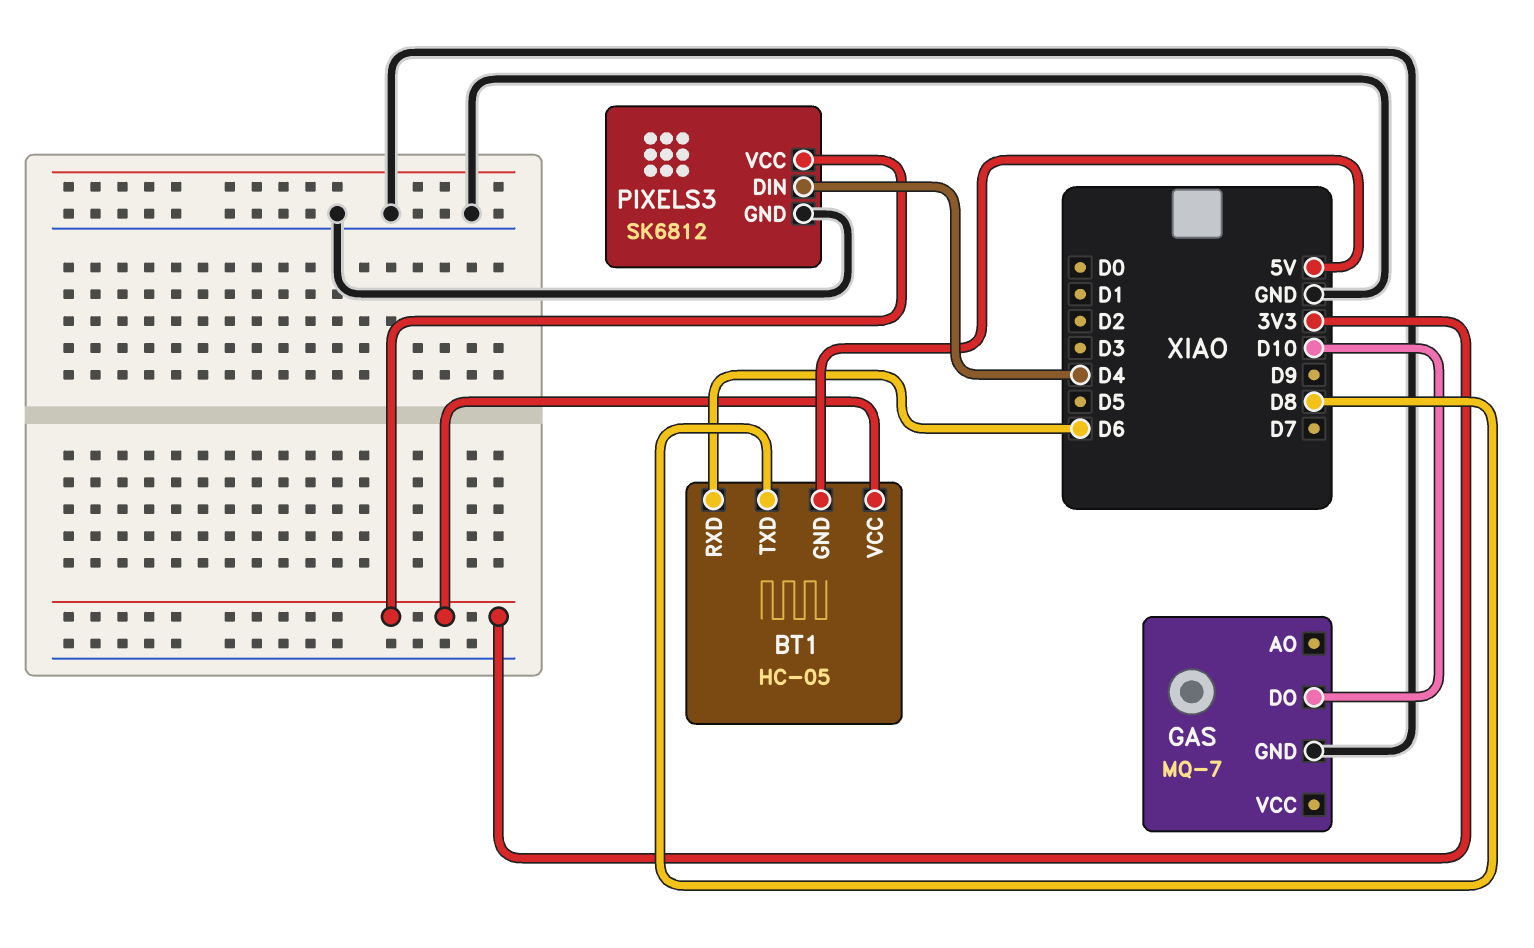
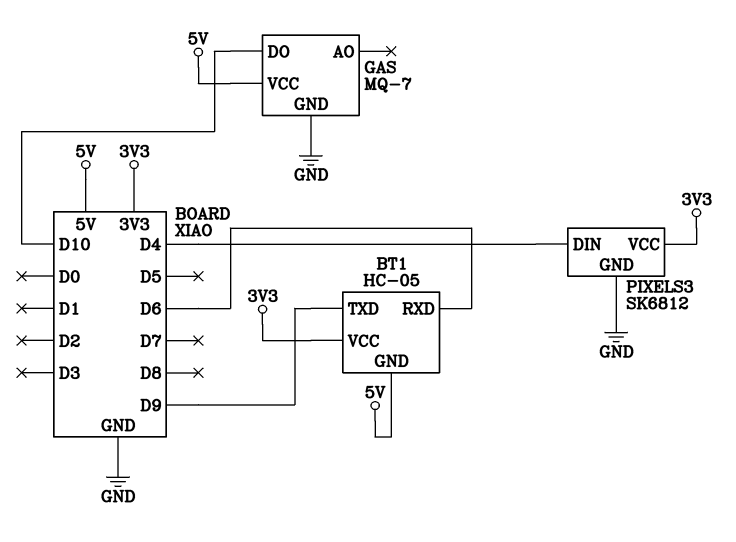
BT1 pin TXD: D8 -> D9
GAS pin VCC: none -> 5V

